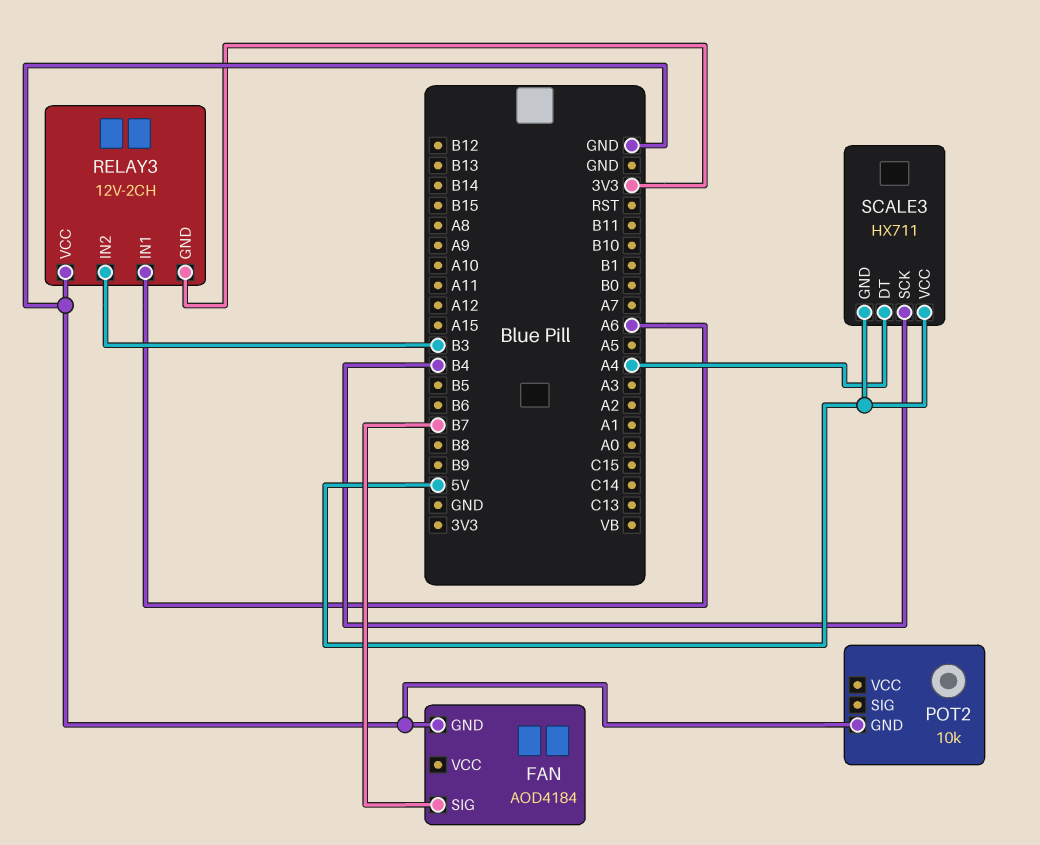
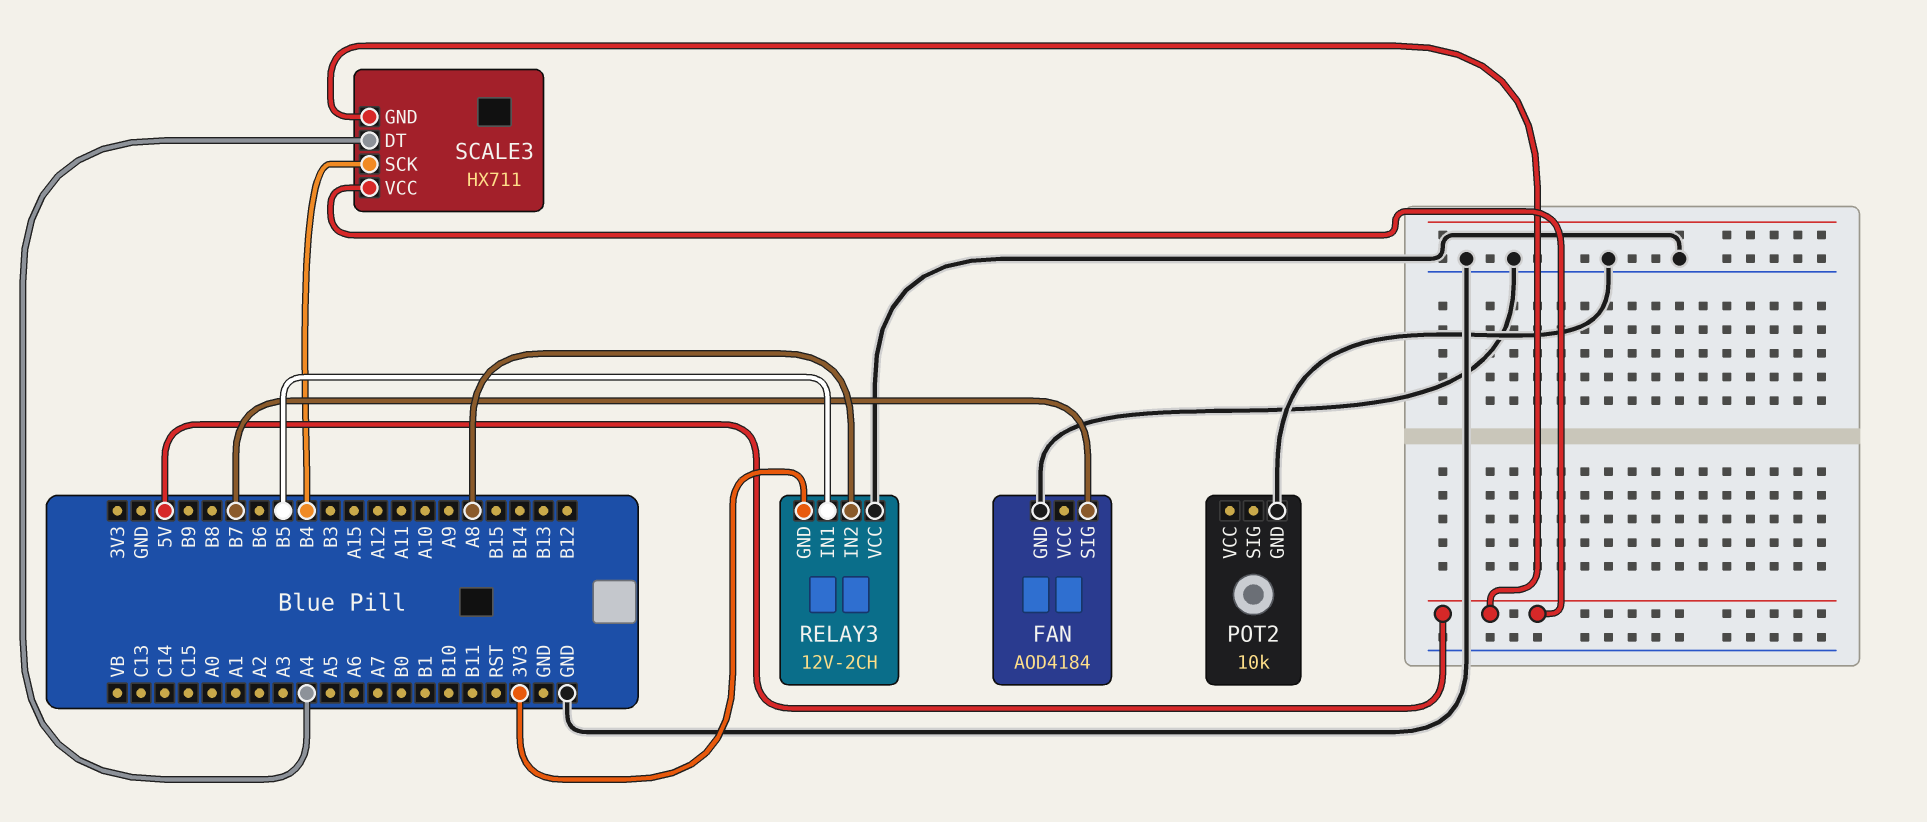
RELAY3 pin IN1: A6 -> B5
RELAY3 pin IN2: B3 -> A8

